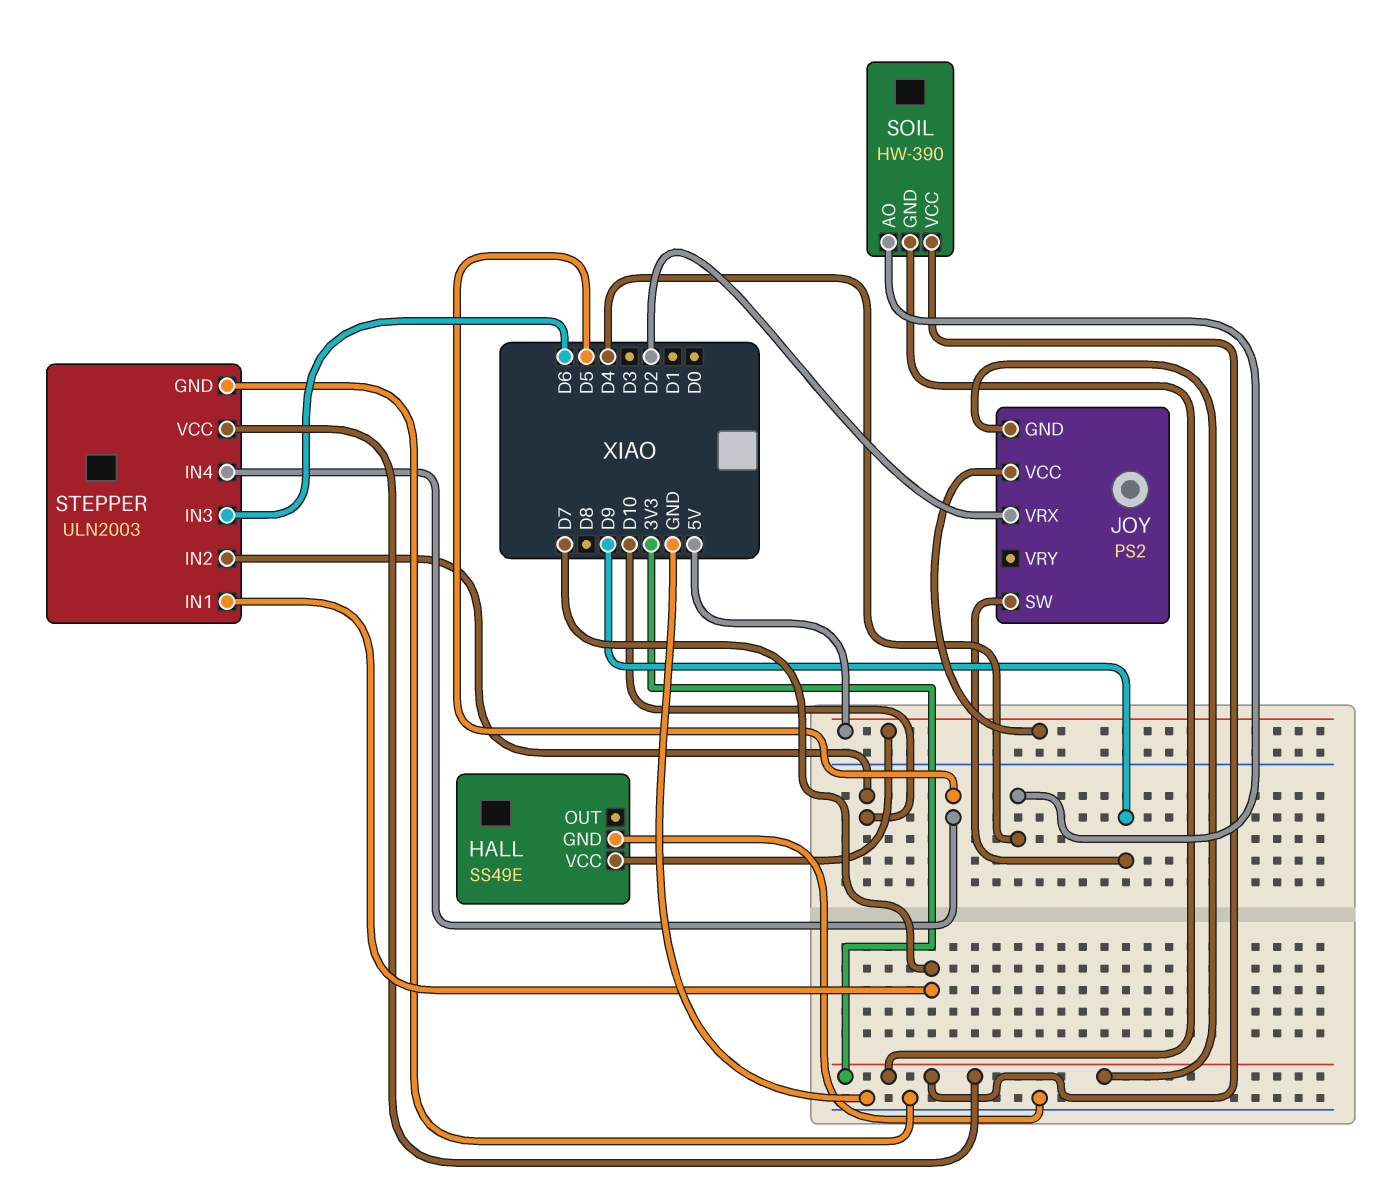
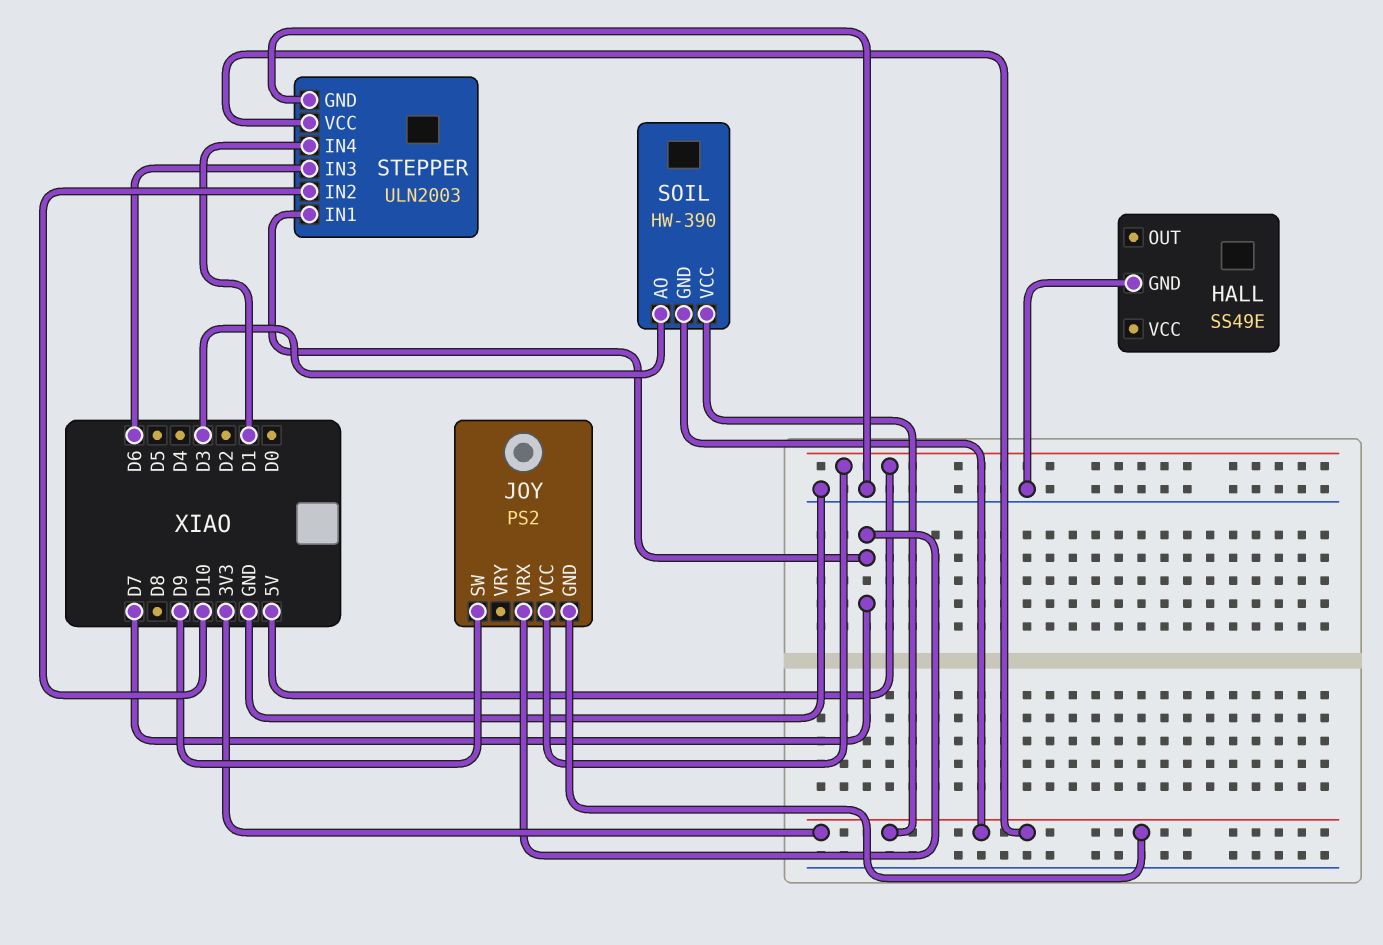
HALL pin VCC: 5V -> none
JOY pin VRX: D2 -> D7
SOIL pin AO: D4 -> D3
STEPPER pin IN4: D5 -> D1

